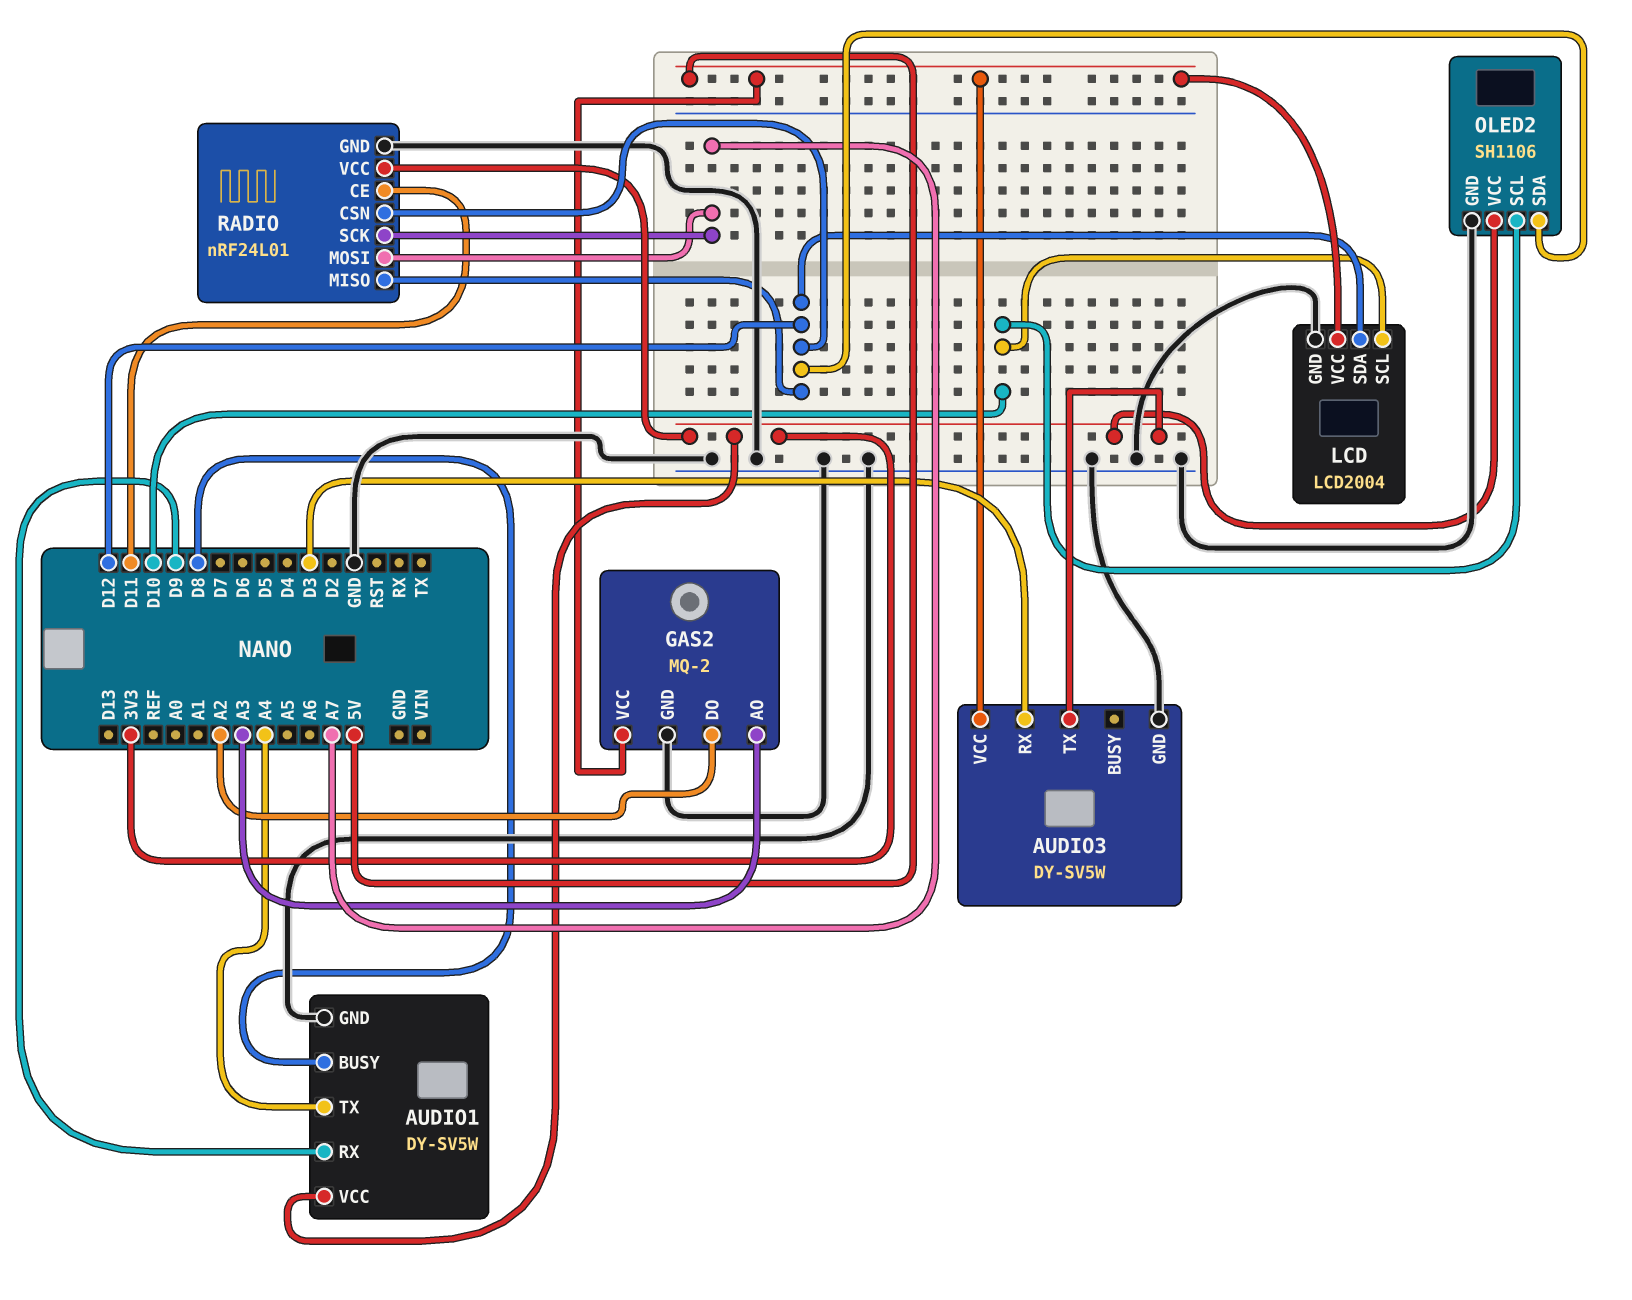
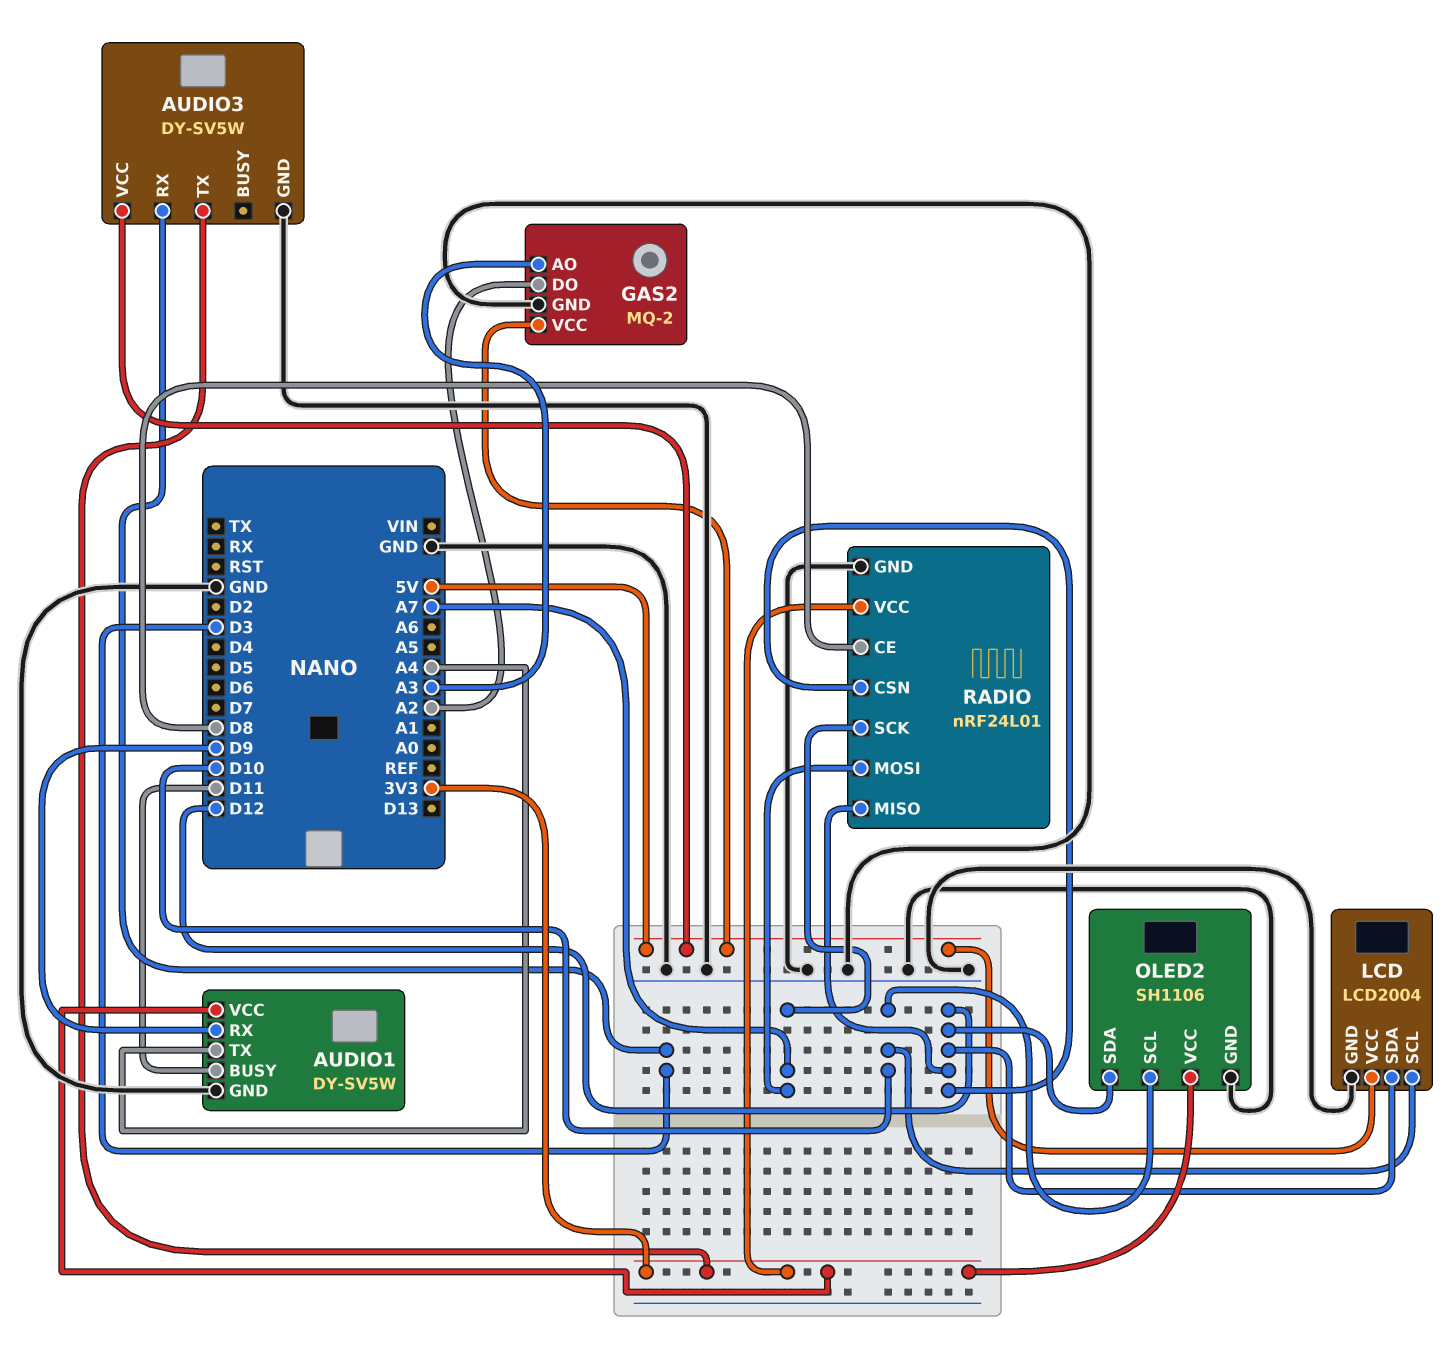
AUDIO1 pin BUSY: D8 -> D11
RADIO pin CE: D11 -> D8

